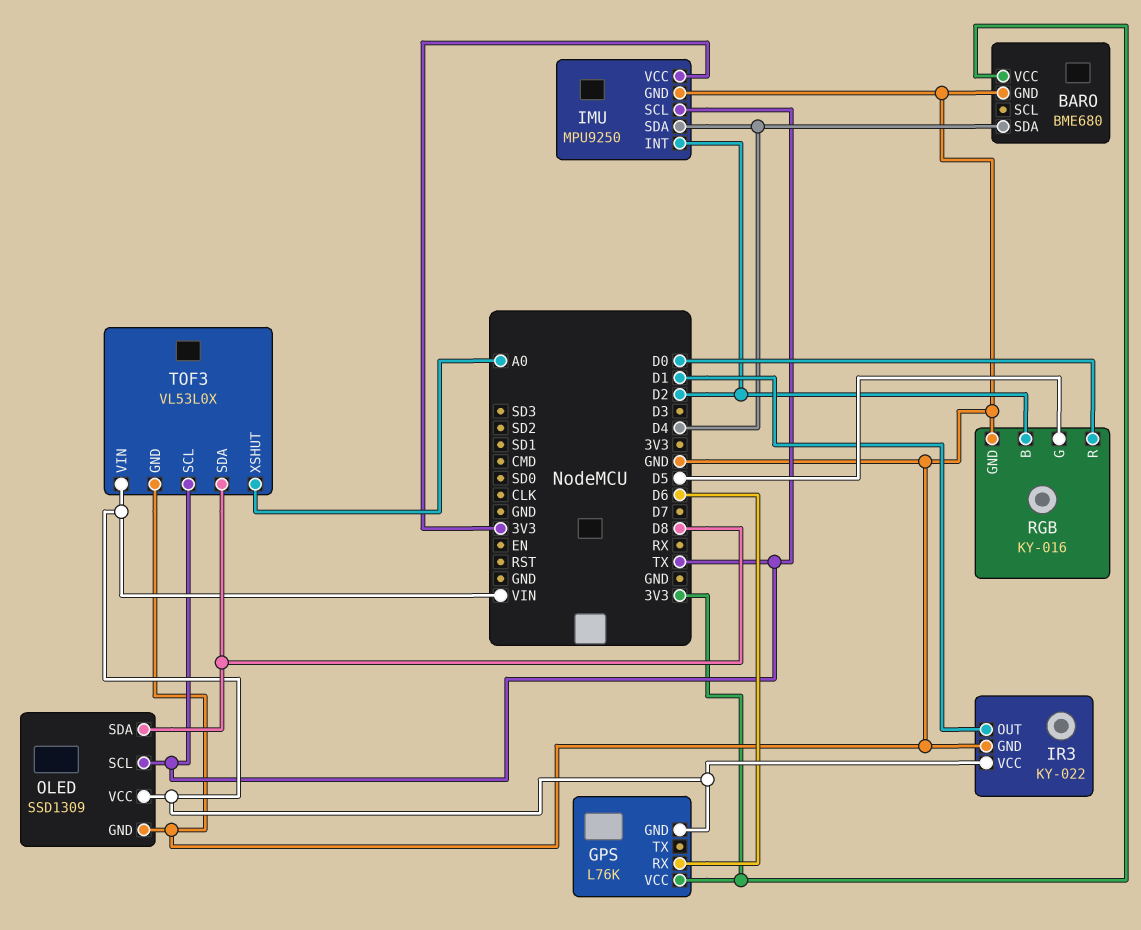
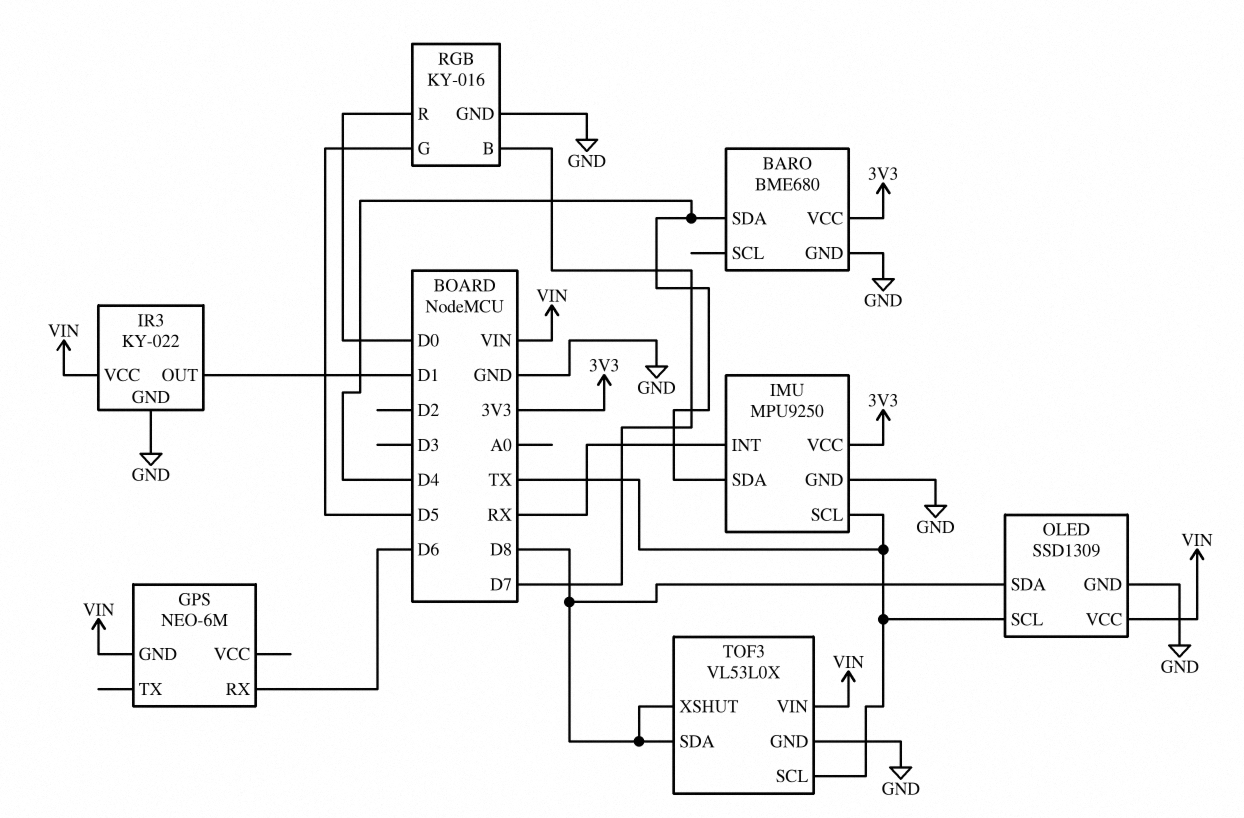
GPS: L76K -> NEO-6M
GPS pin VCC: 3V3 -> none
IMU pin INT: D2 -> RX
RGB pin B: D2 -> D7
TOF3 pin XSHUT: A0 -> D8

